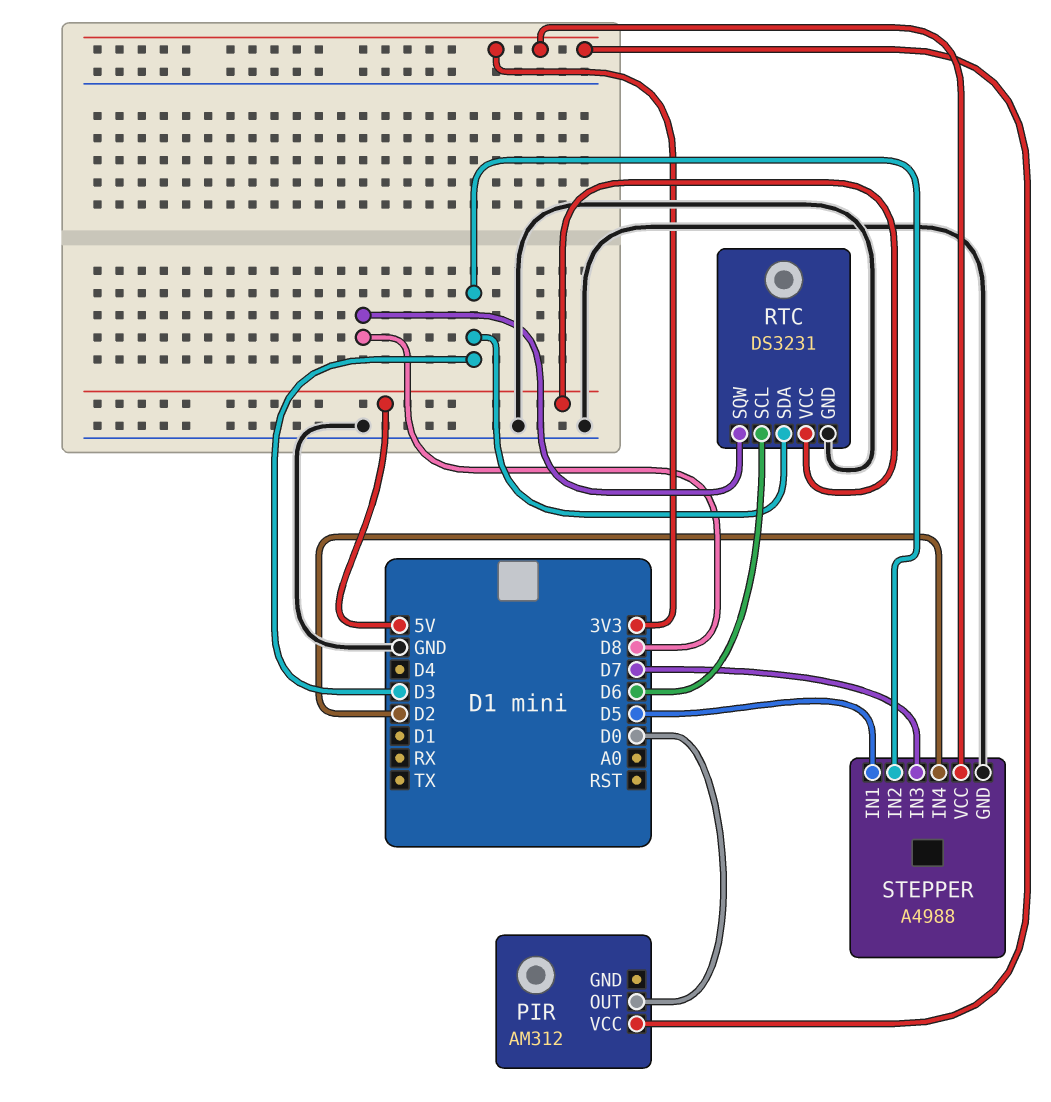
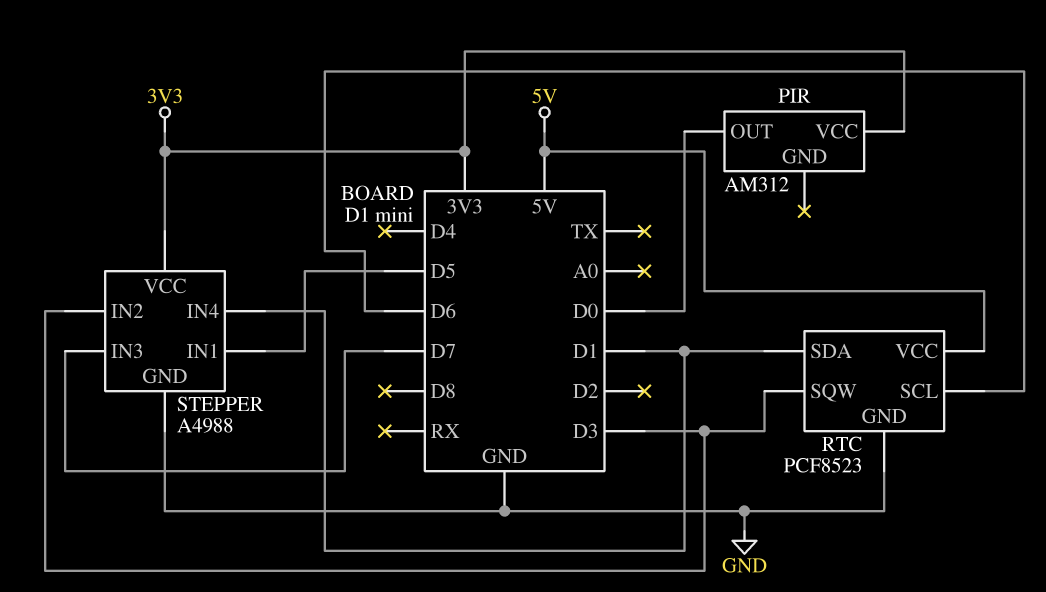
RTC: DS3231 -> PCF8523
RTC pin SDA: D3 -> D1
RTC pin SQW: D8 -> D3
STEPPER pin IN4: D2 -> D1

